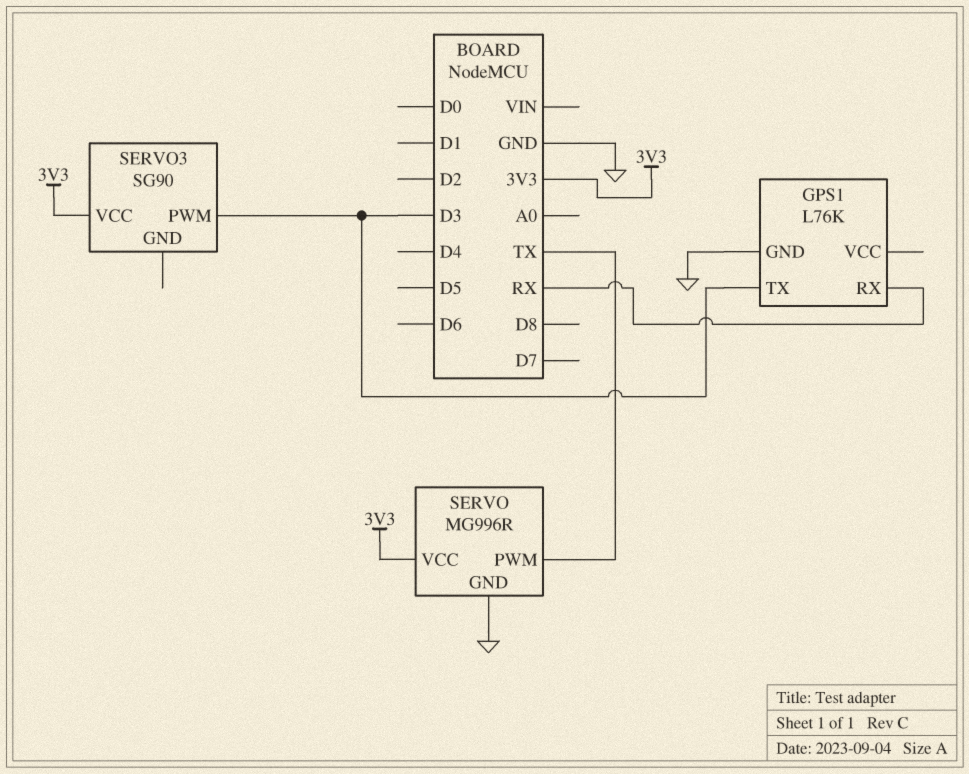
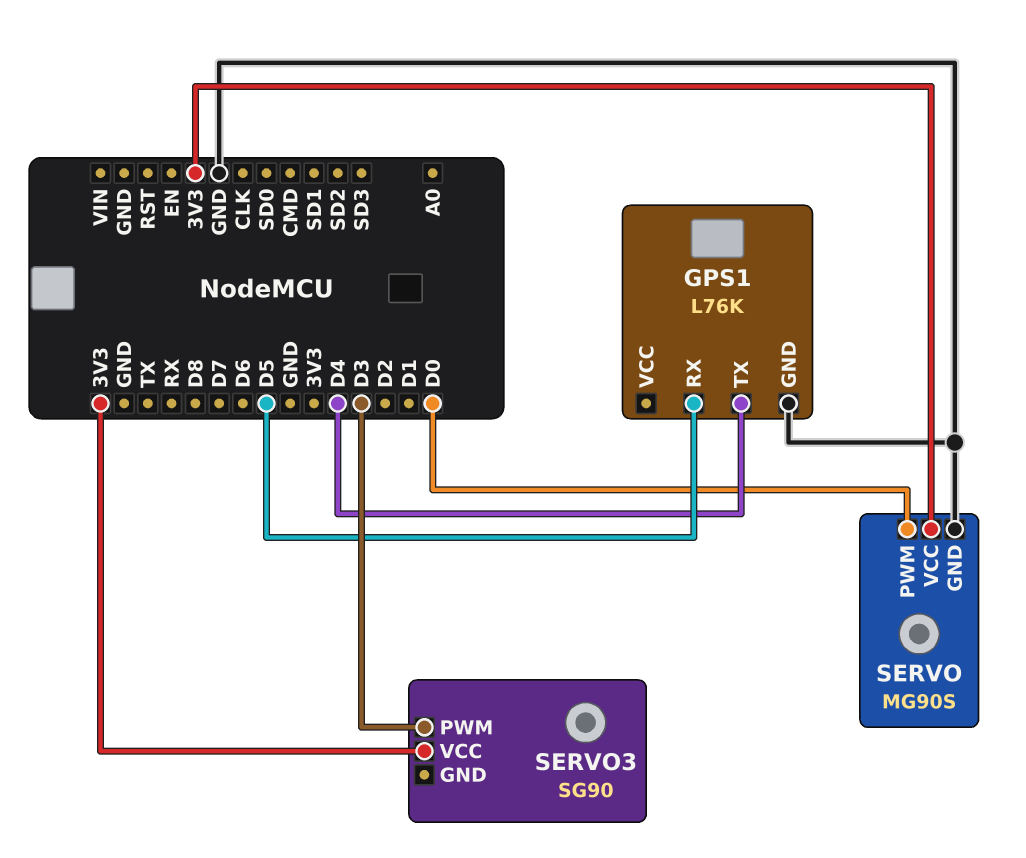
GPS1 pin RX: RX -> D5
GPS1 pin TX: D3 -> D4
SERVO: MG996R -> MG90S
SERVO pin PWM: TX -> D0

